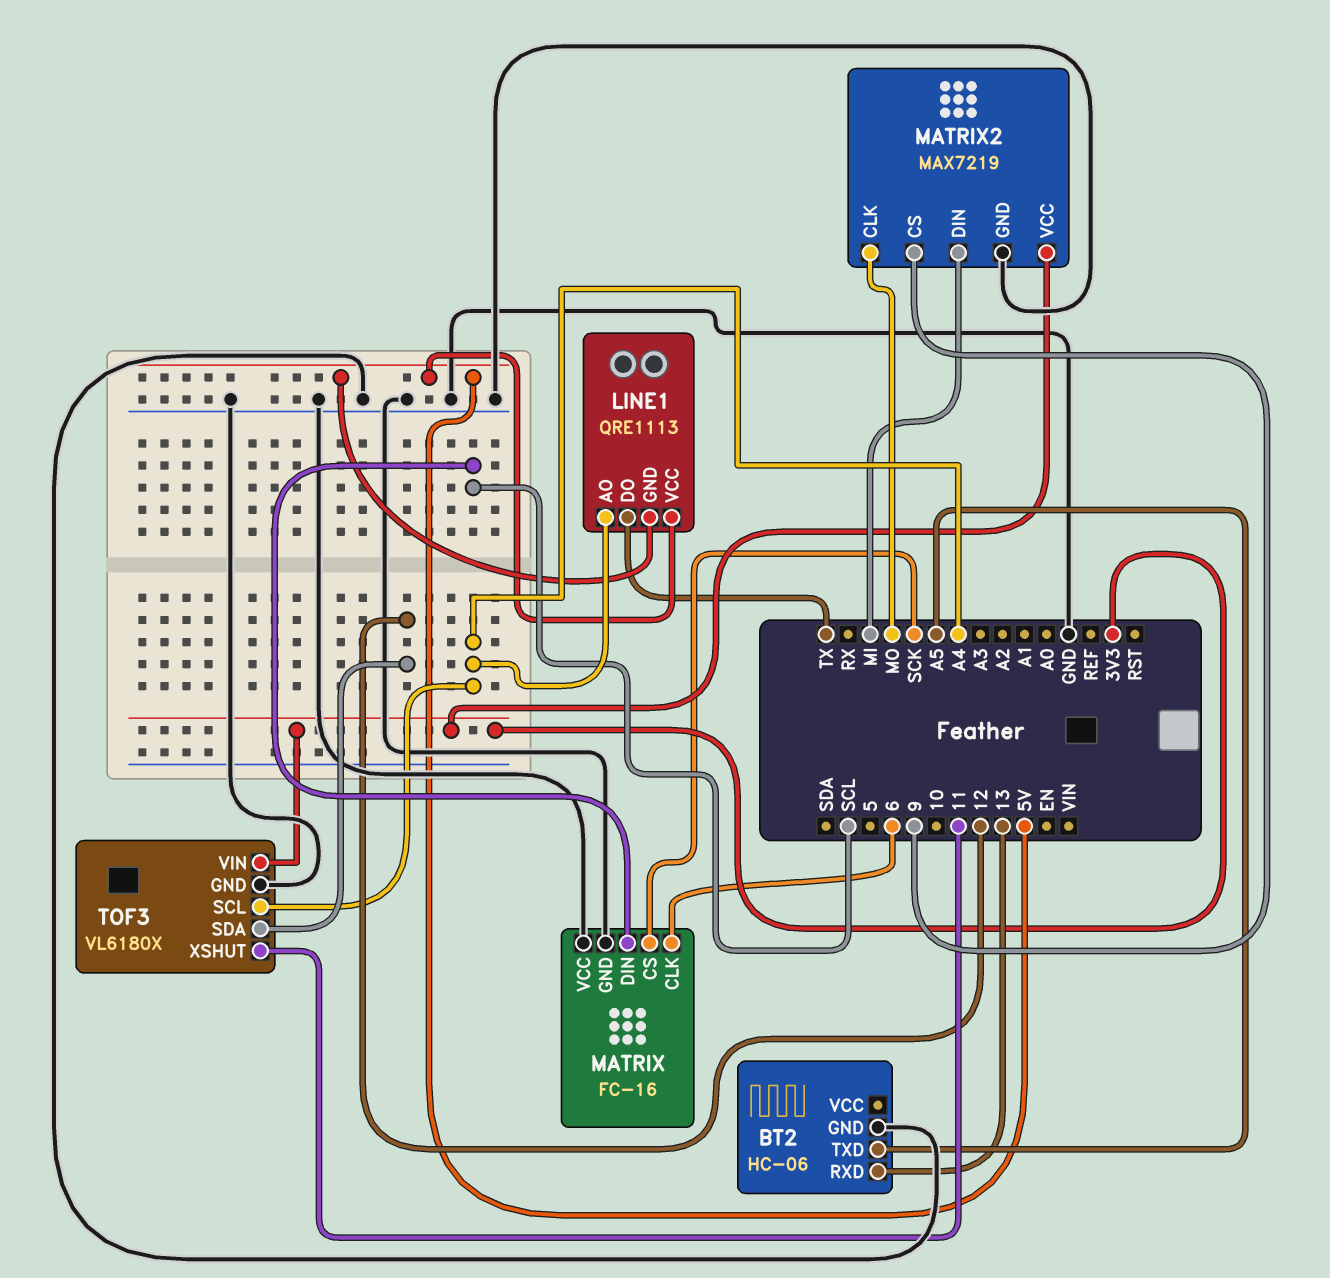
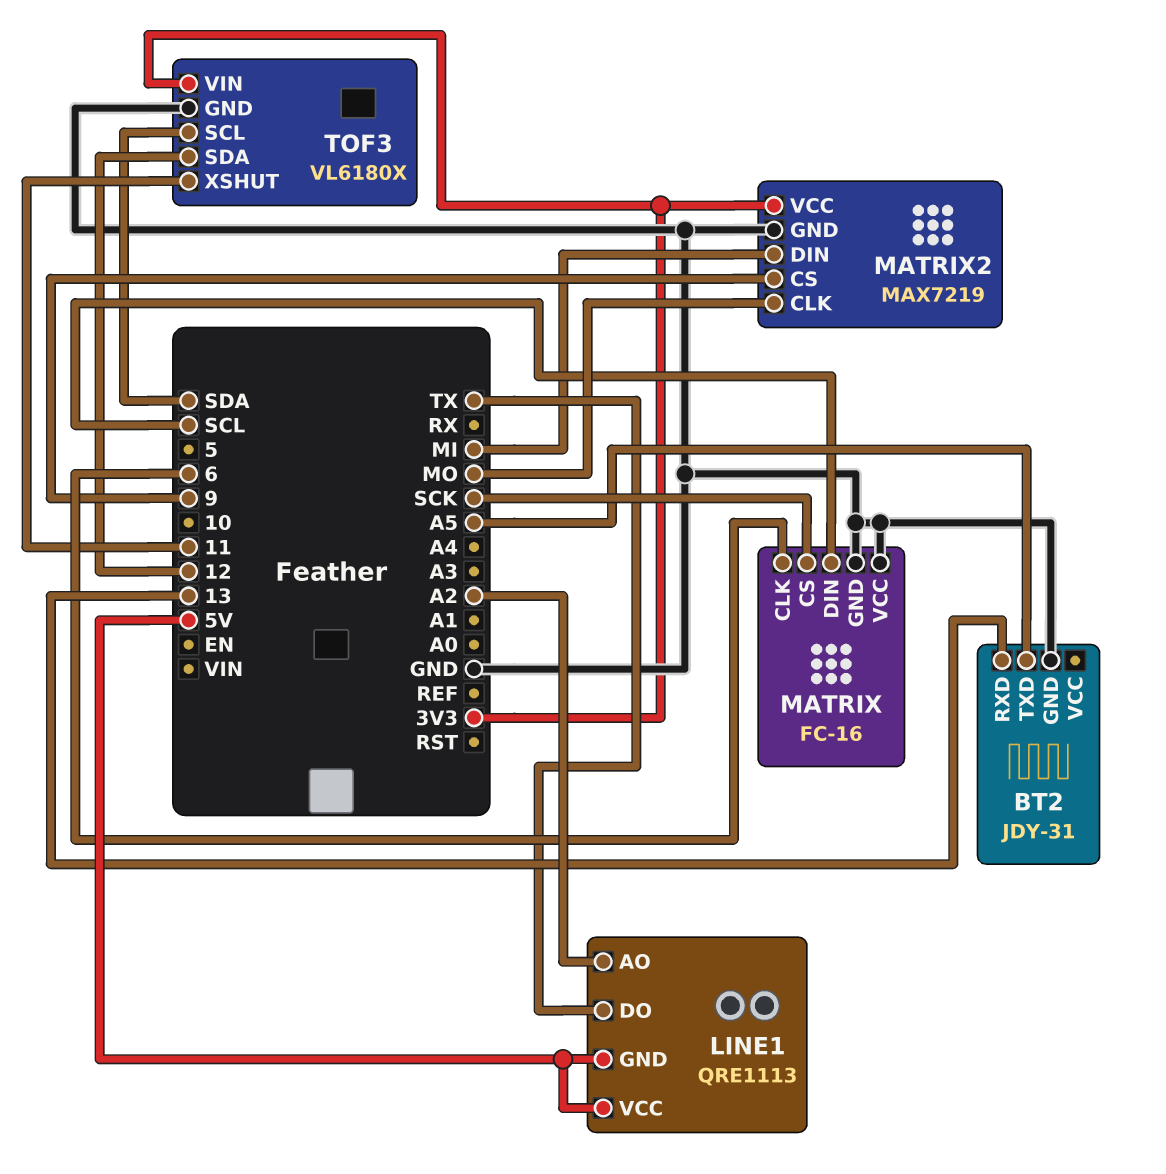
BT2: HC-06 -> JDY-31
LINE1 pin AO: A4 -> A2
TOF3 pin SCL: A4 -> SDA

